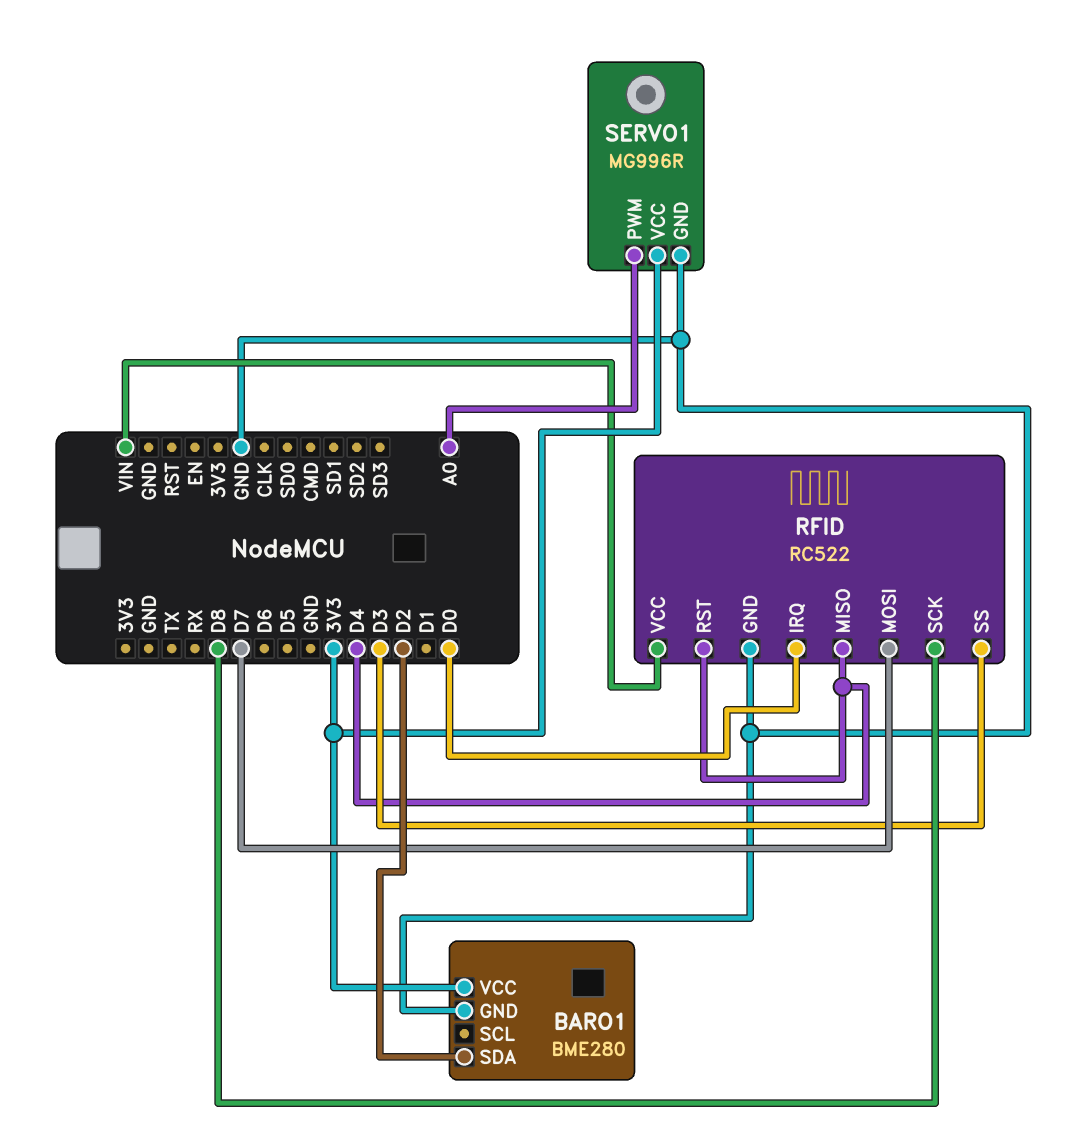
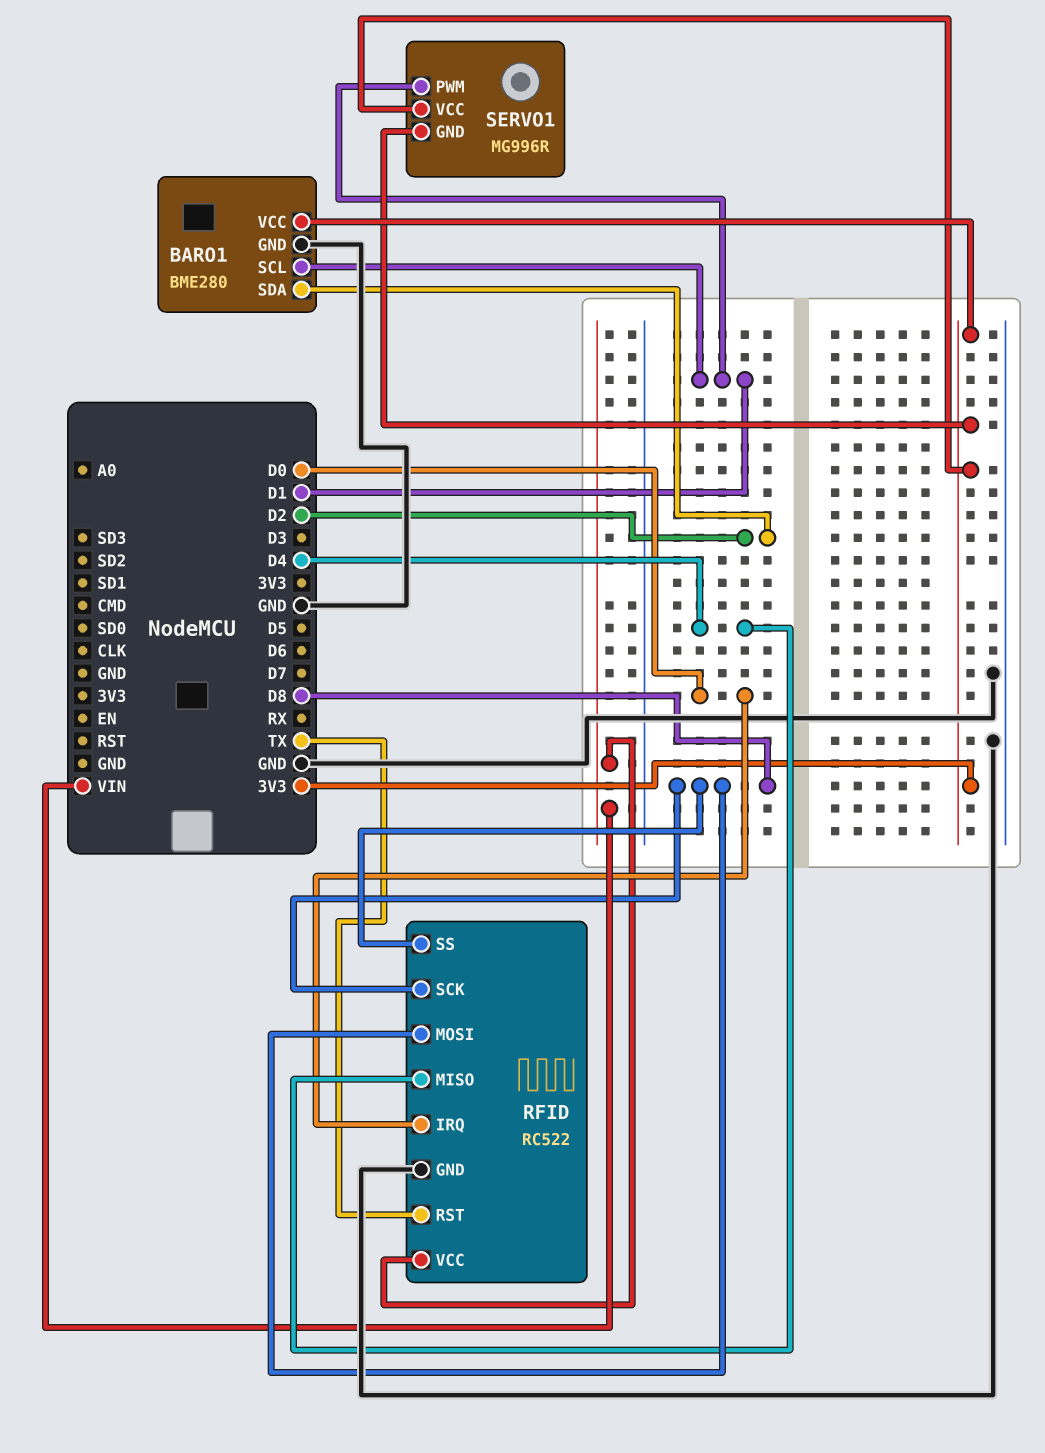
BARO1 pin SCL: none -> D1
RFID pin MOSI: D7 -> D8
RFID pin RST: D4 -> TX
RFID pin SS: D3 -> D8
SERVO1 pin GND: GND -> 3V3
SERVO1 pin PWM: A0 -> D1

